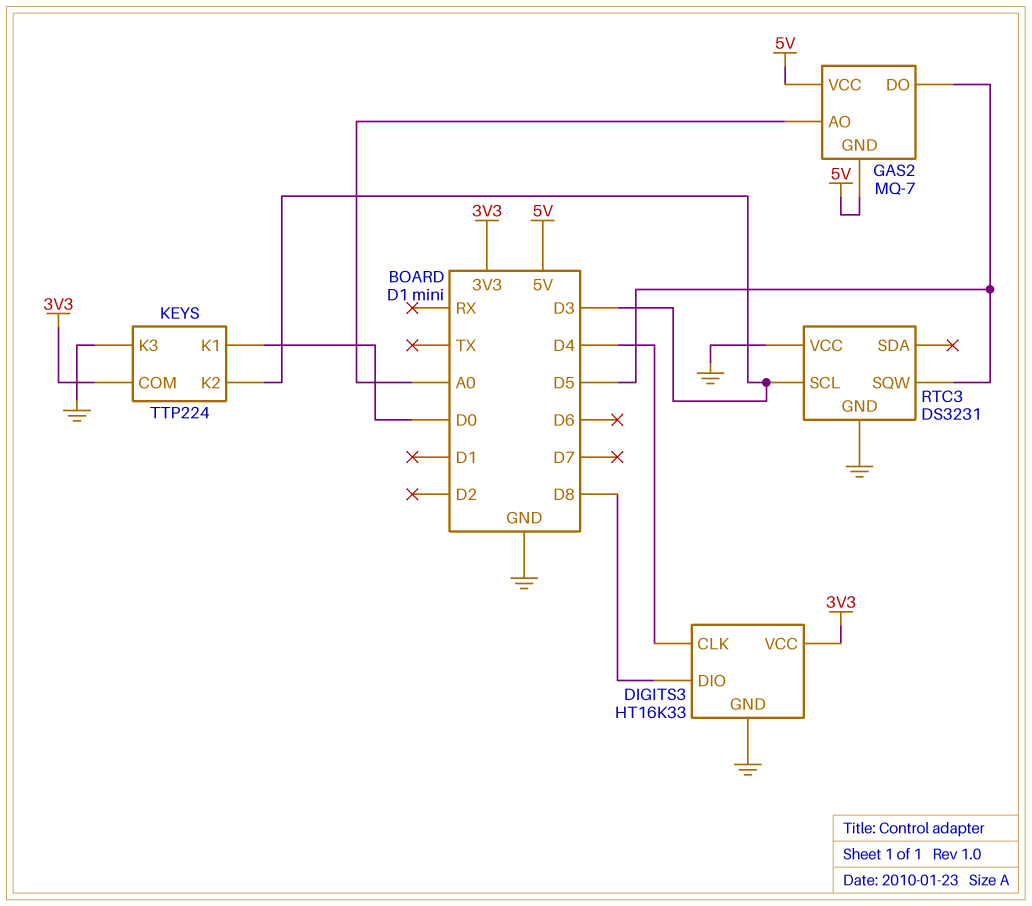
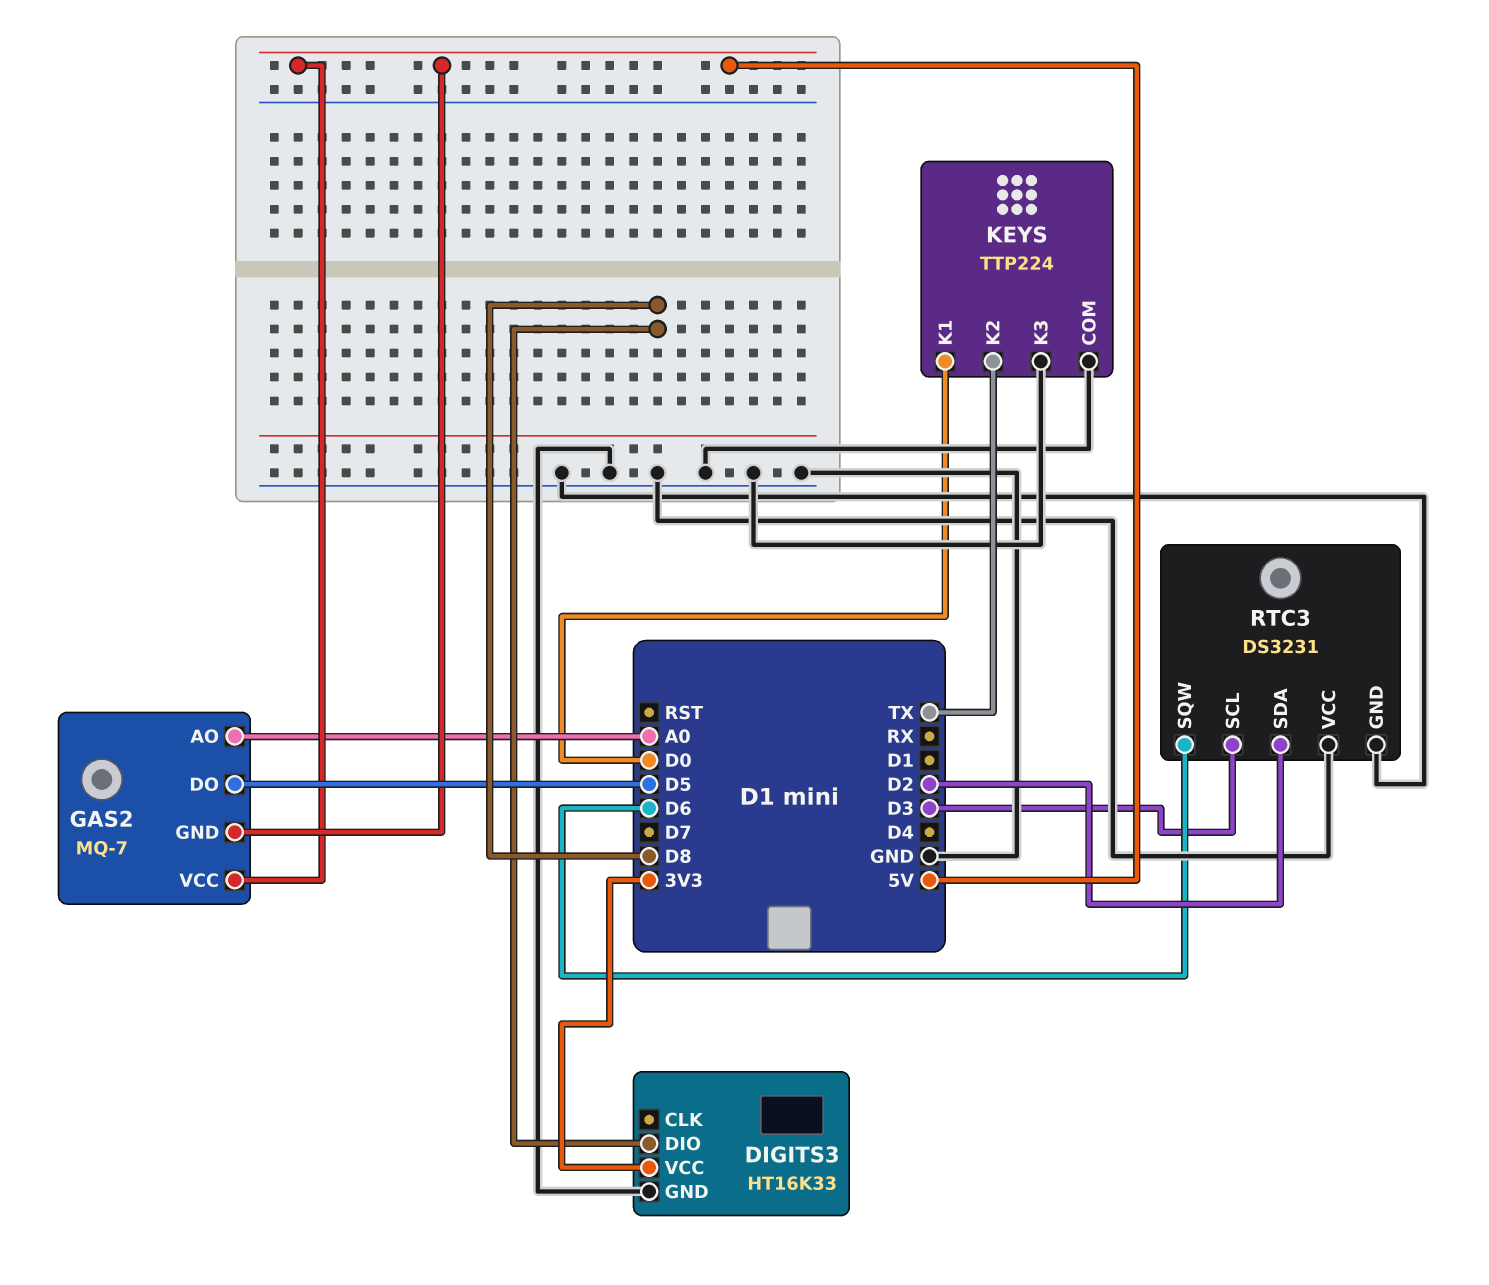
DIGITS3 pin CLK: D4 -> none
KEYS pin COM: 3V3 -> GND
KEYS pin K2: D3 -> TX
RTC3 pin SDA: none -> D2
RTC3 pin SQW: D5 -> D6

